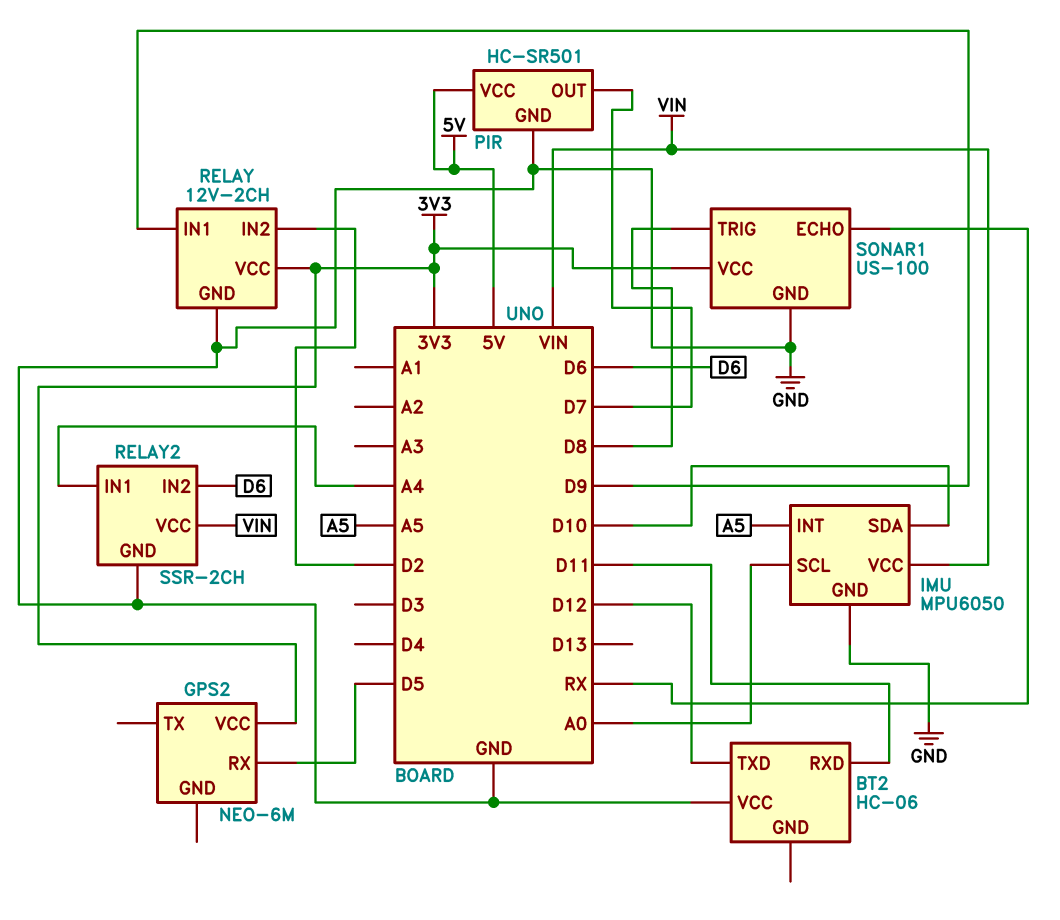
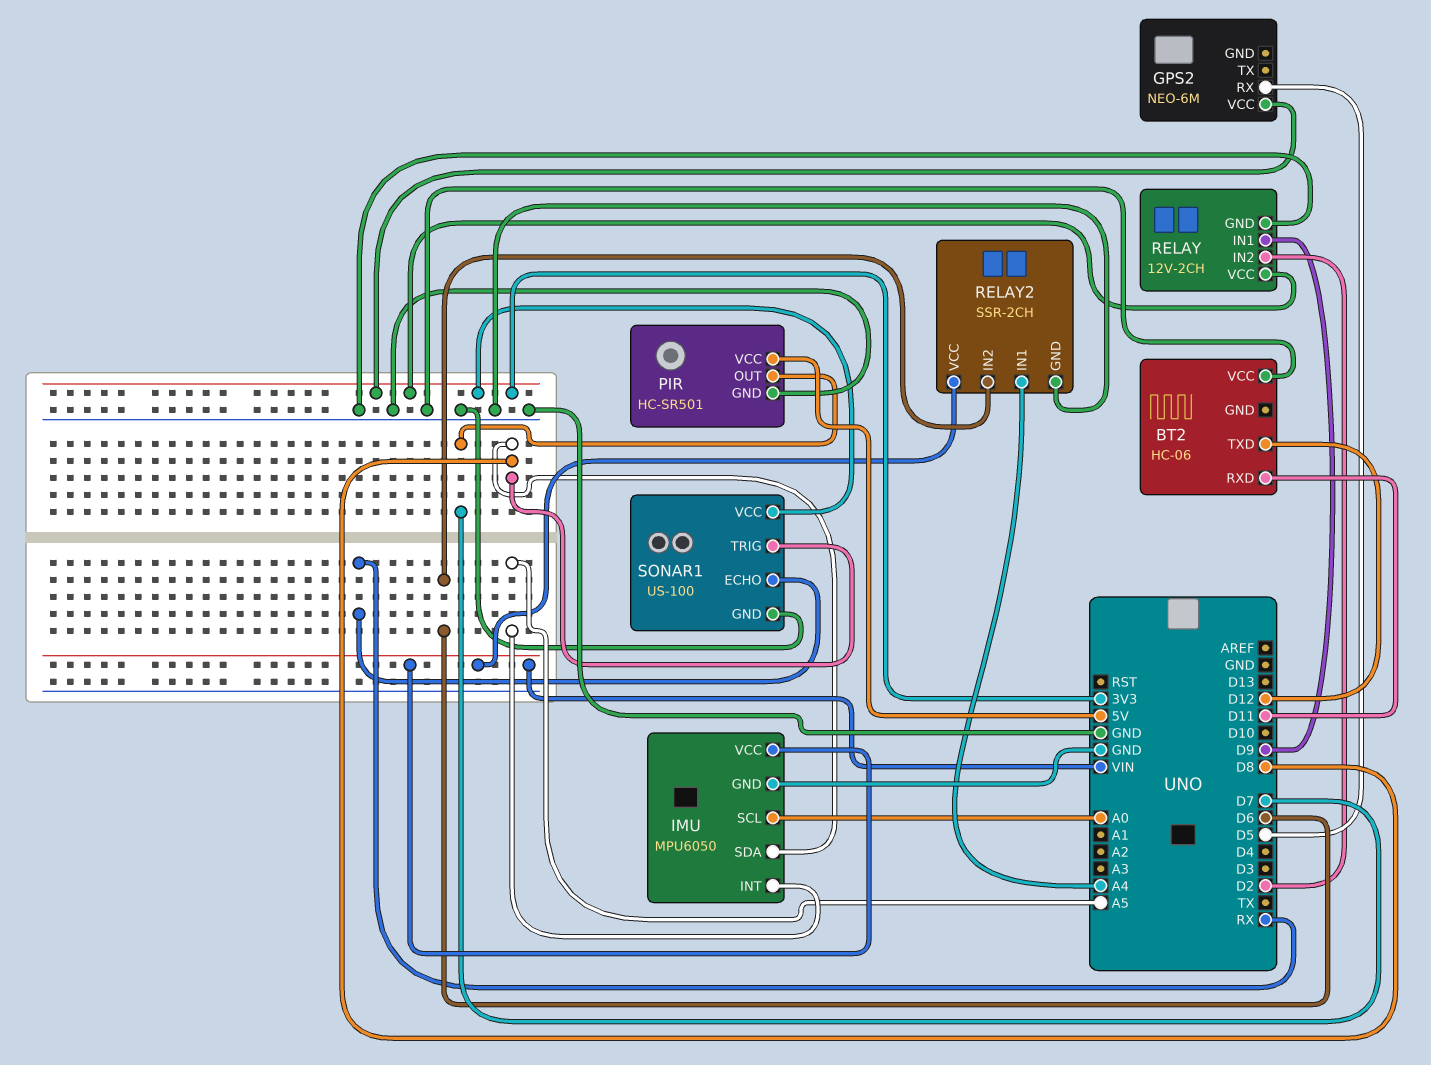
IMU pin SDA: D10 -> D8

